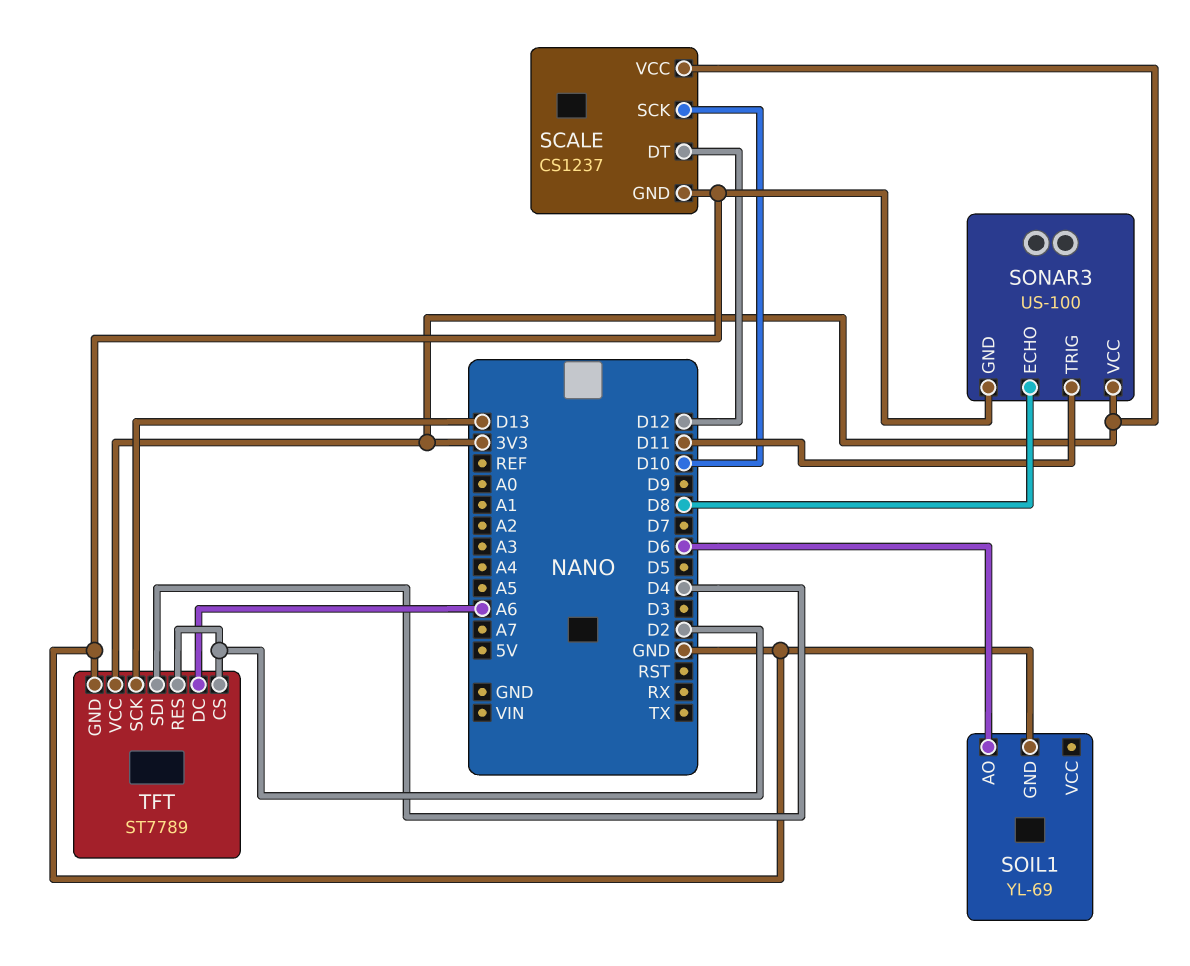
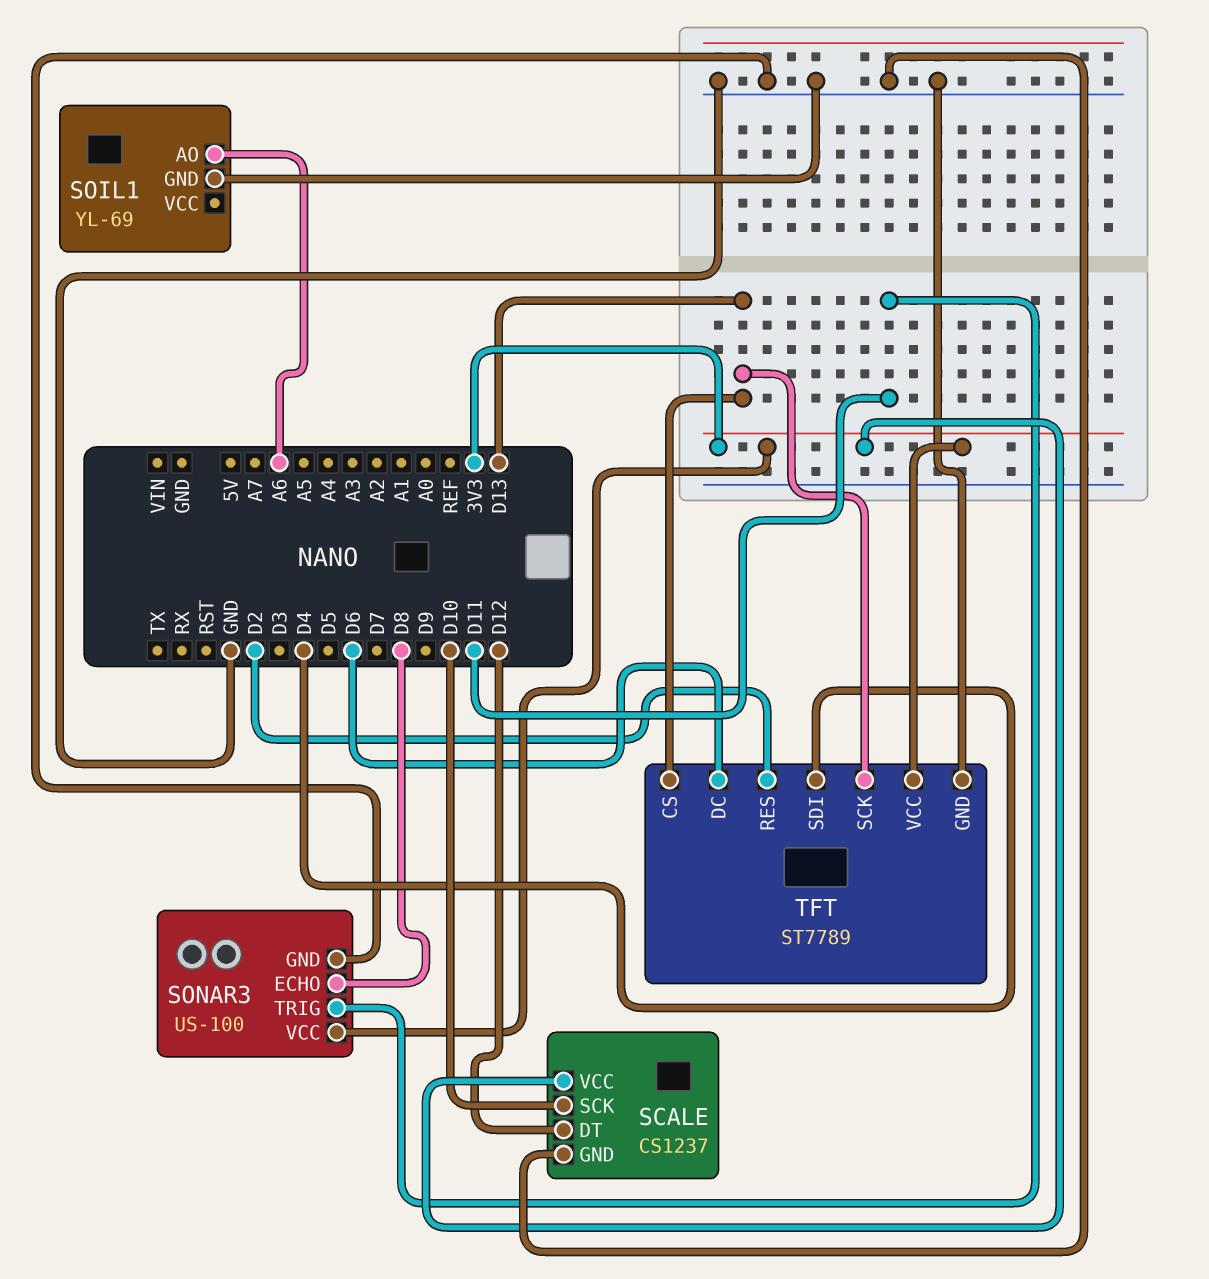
SOIL1 pin AO: D6 -> A6
TFT pin CS: D2 -> D13
TFT pin DC: A6 -> D6

